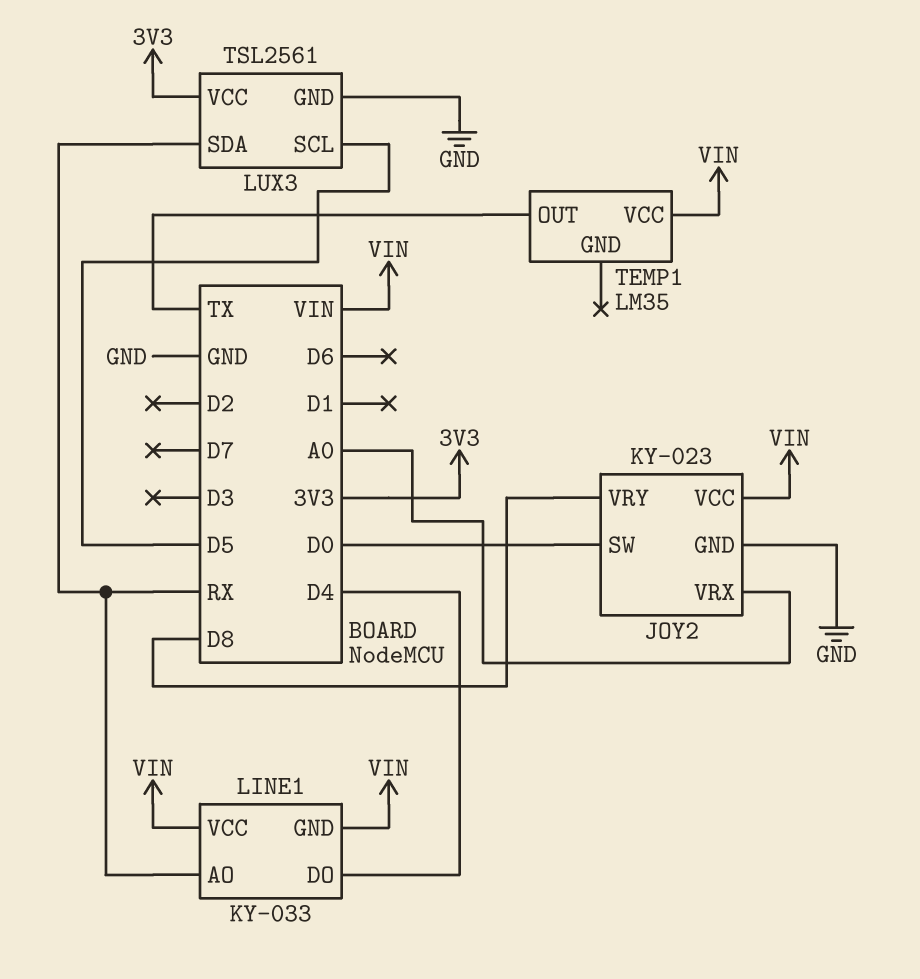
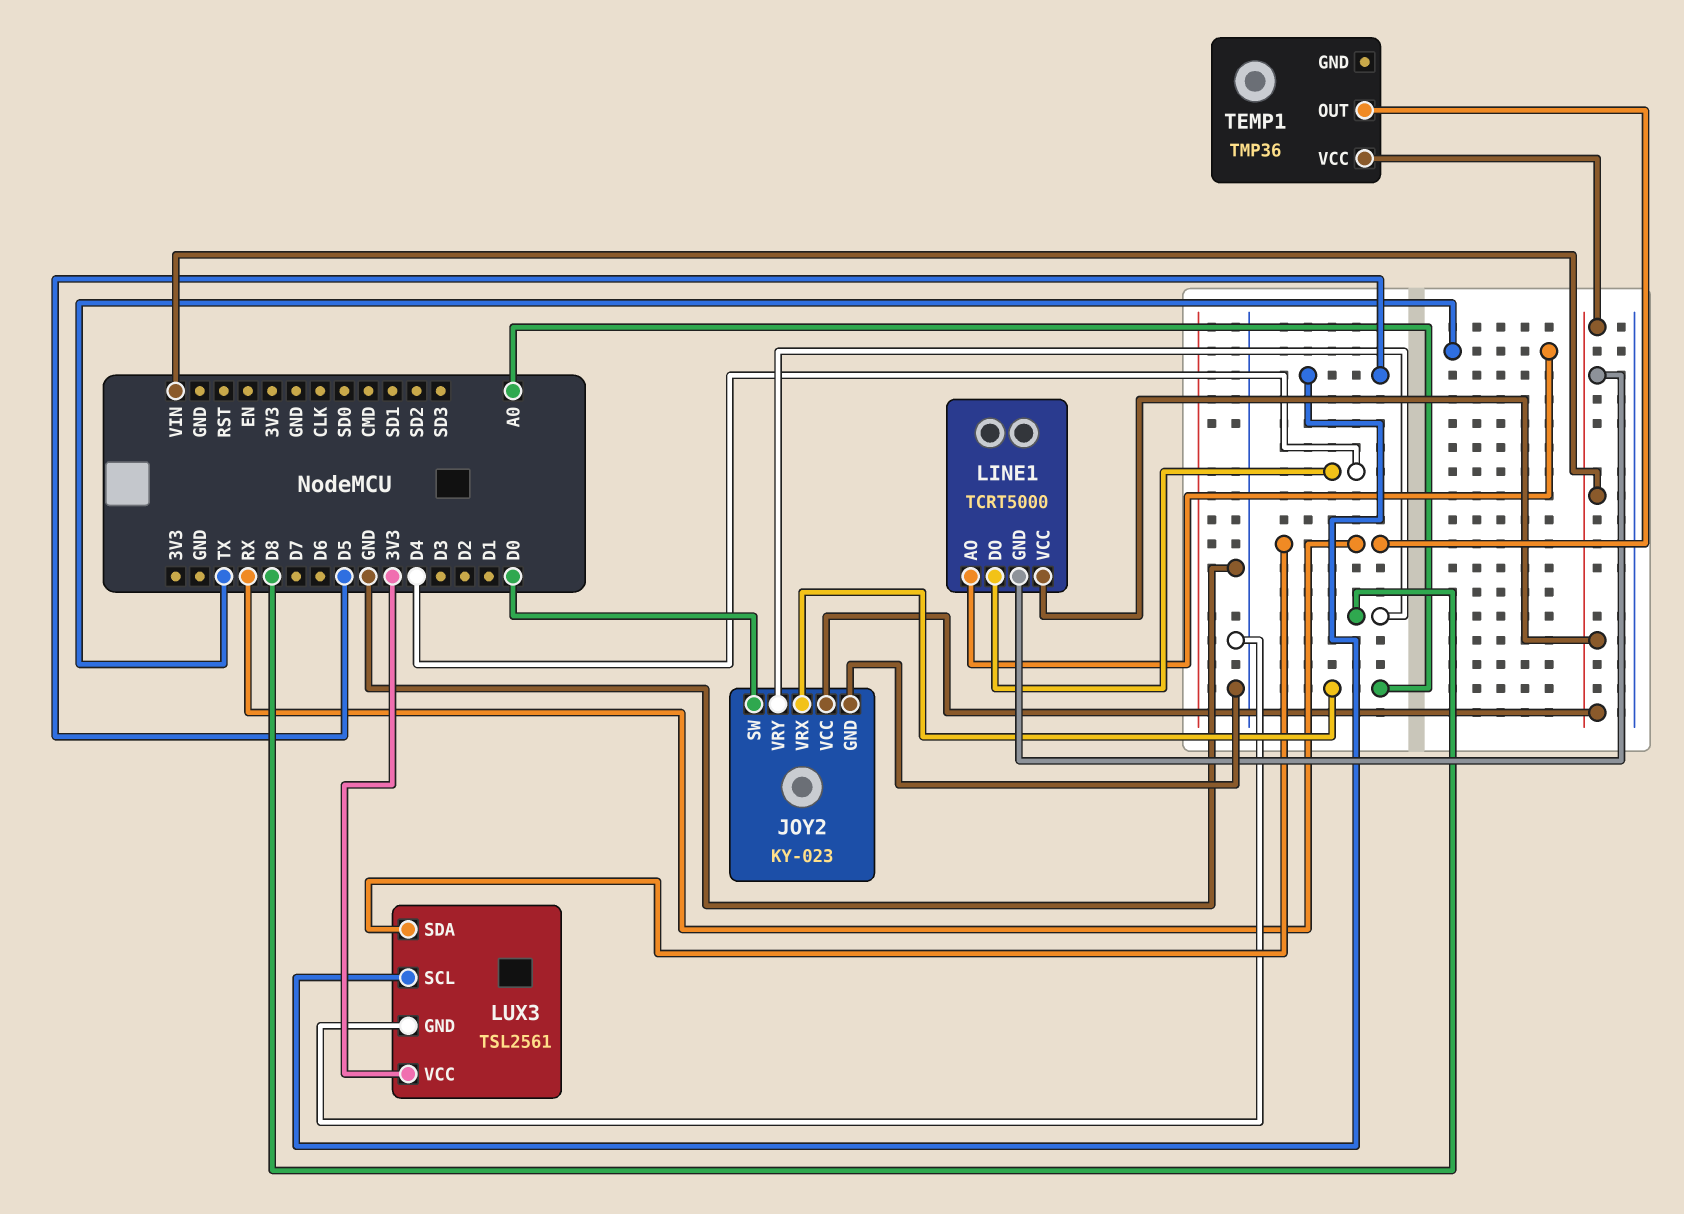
LINE1: KY-033 -> TCRT5000
LINE1 pin AO: RX -> TX
TEMP1: LM35 -> TMP36
TEMP1 pin OUT: TX -> RX

